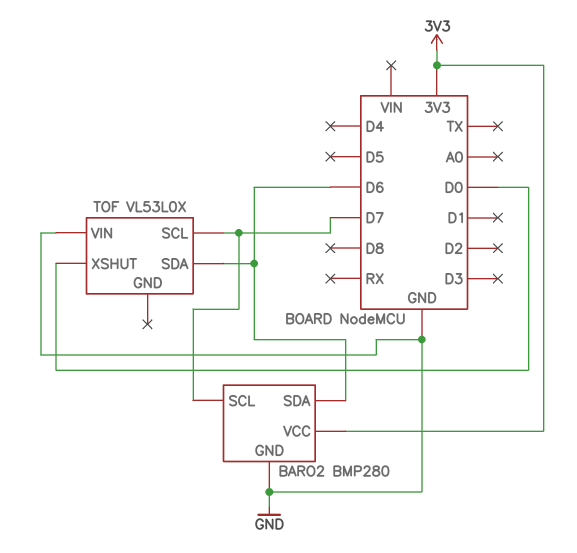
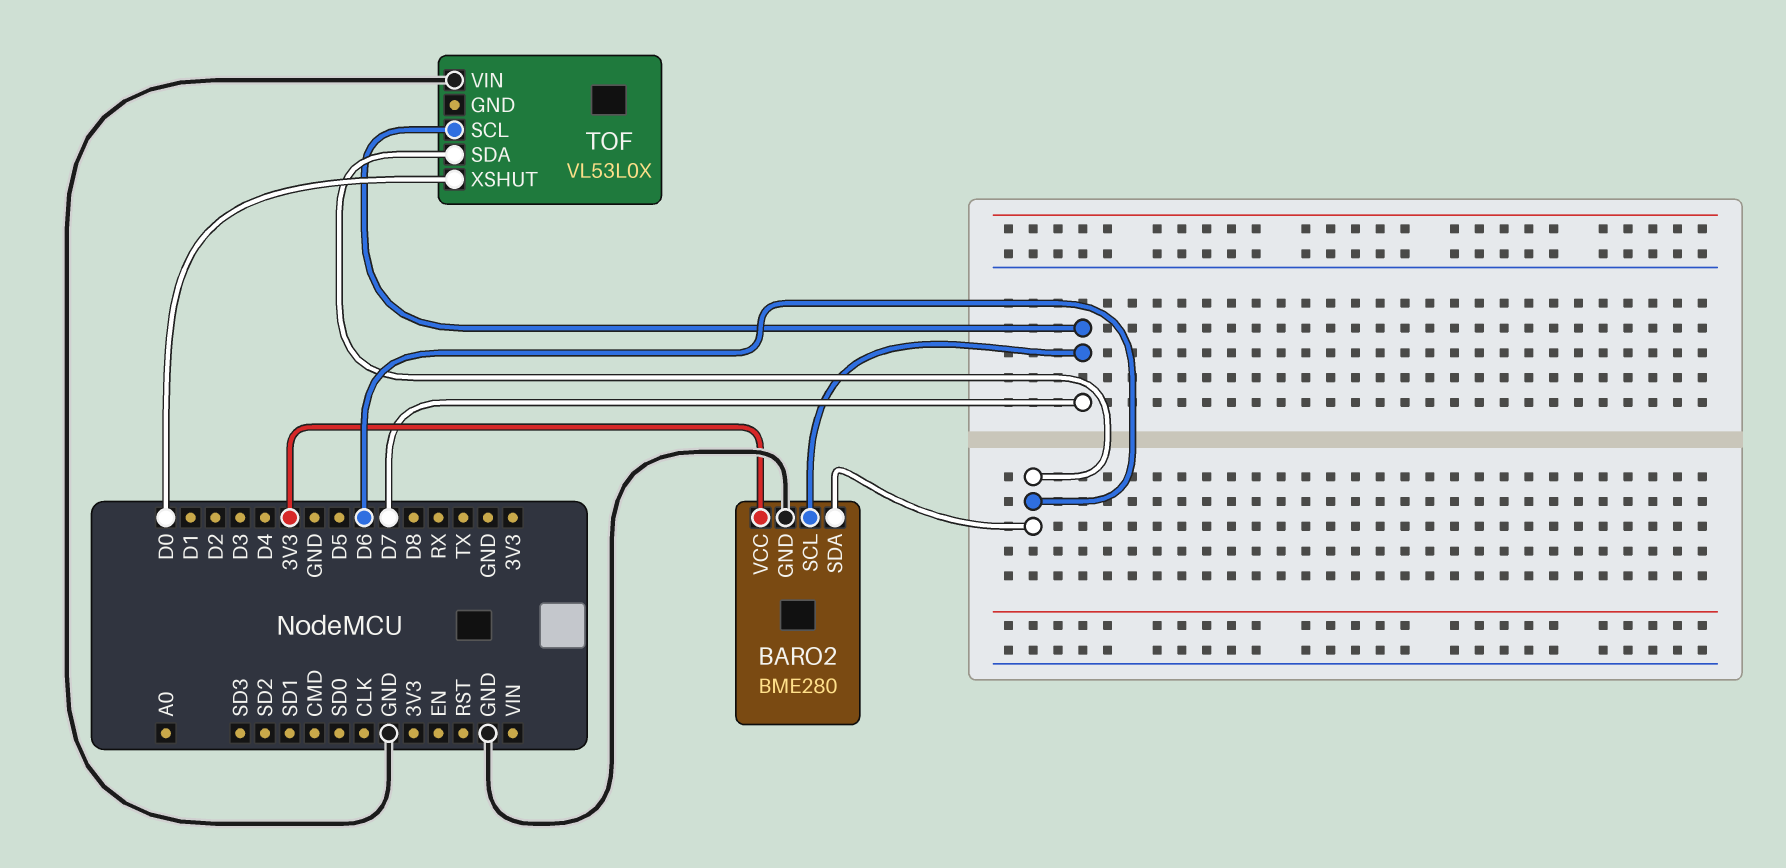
BARO2: BMP280 -> BME280

